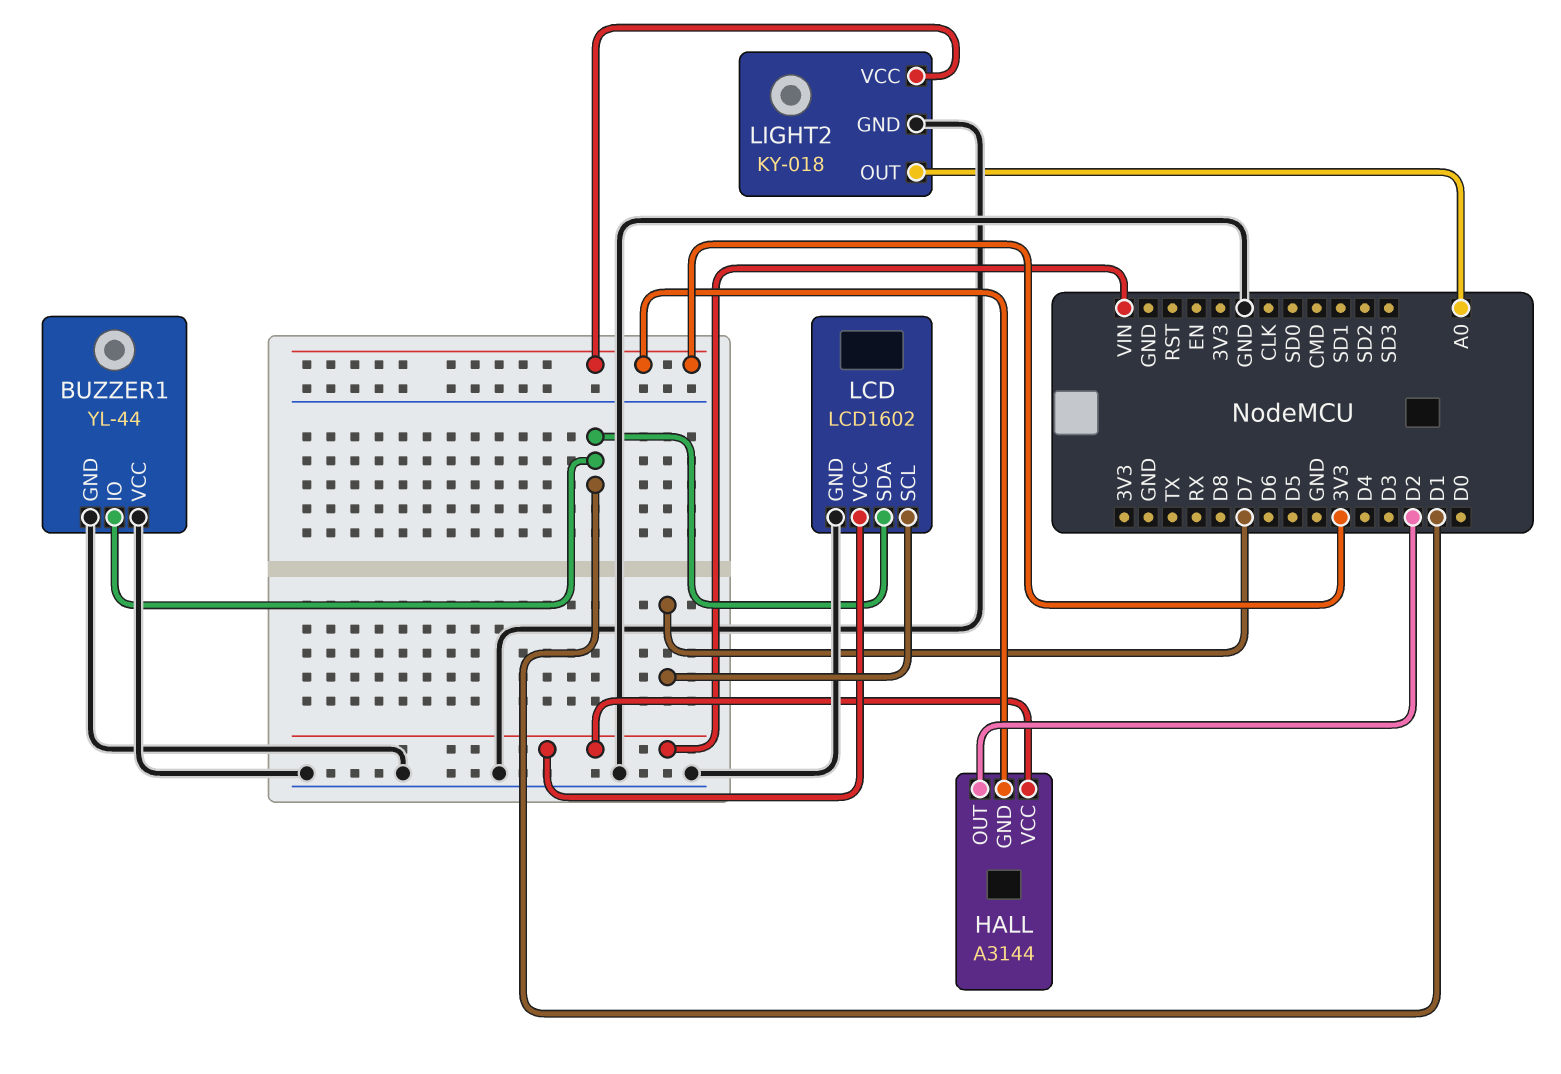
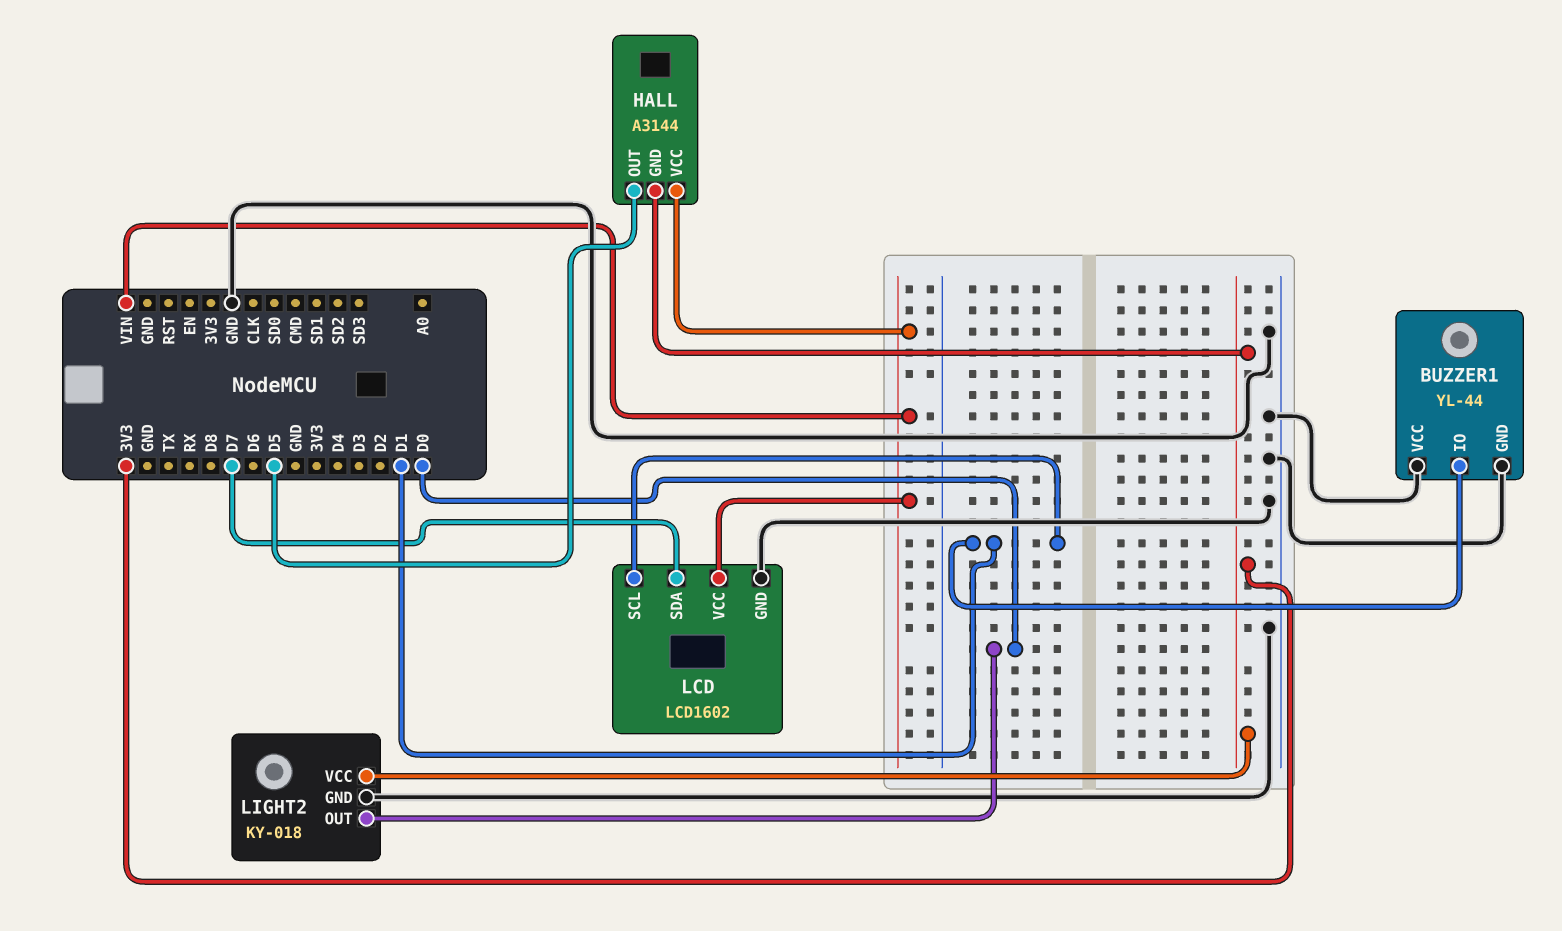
HALL pin OUT: D2 -> D5
LCD pin SCL: D7 -> D1
LCD pin SDA: D1 -> D7
LIGHT2 pin OUT: A0 -> D0

